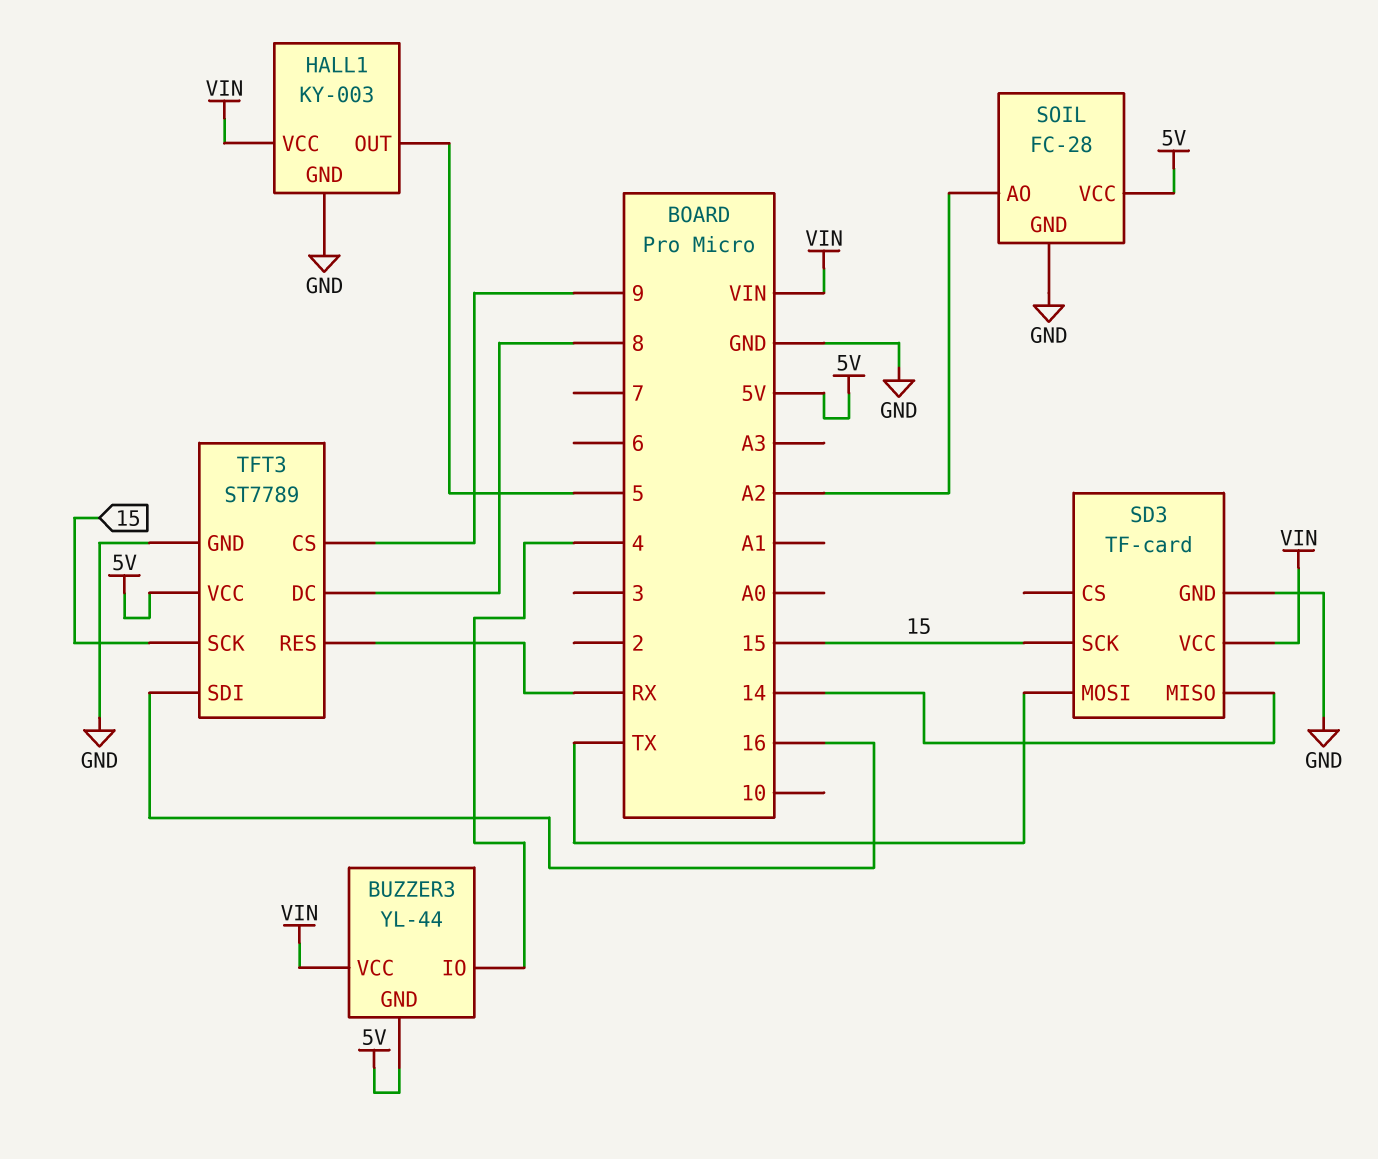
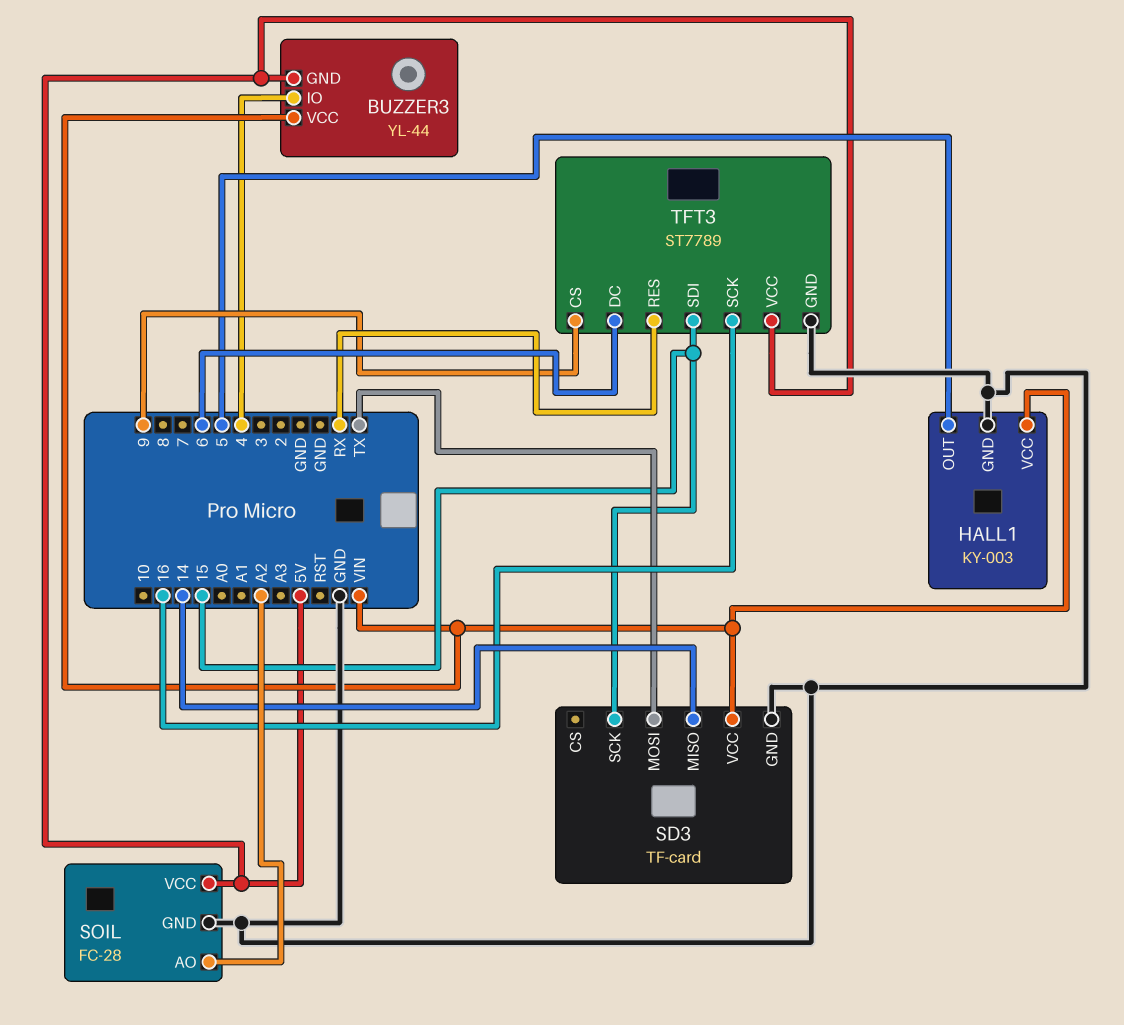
TFT3 pin DC: 8 -> 6
TFT3 pin SCK: 15 -> 16
TFT3 pin SDI: 16 -> 15

